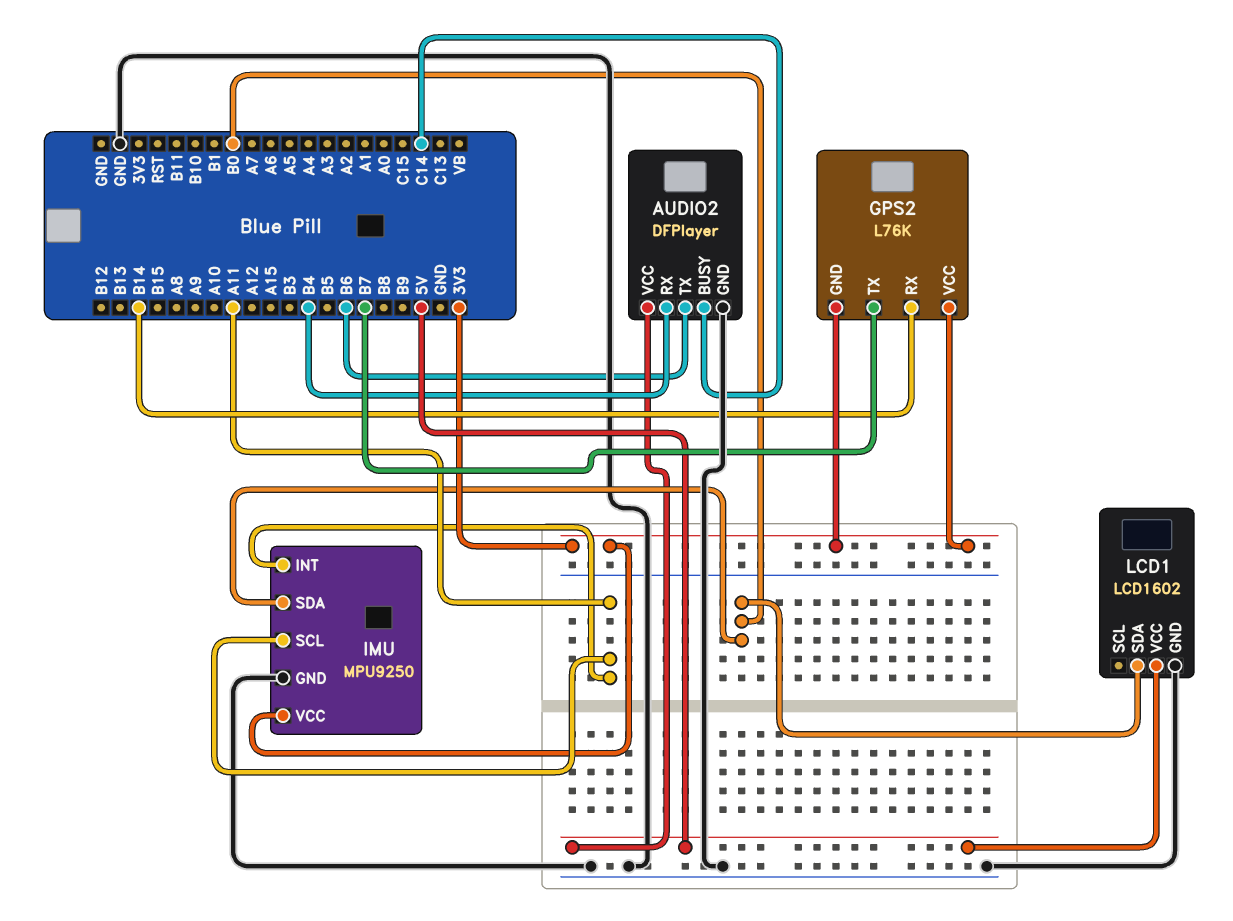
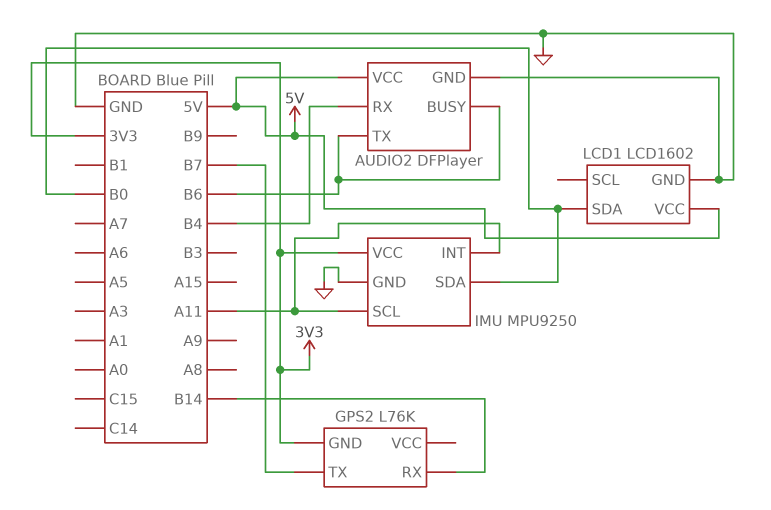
AUDIO2 pin BUSY: C14 -> B6
GPS2 pin VCC: 3V3 -> none

